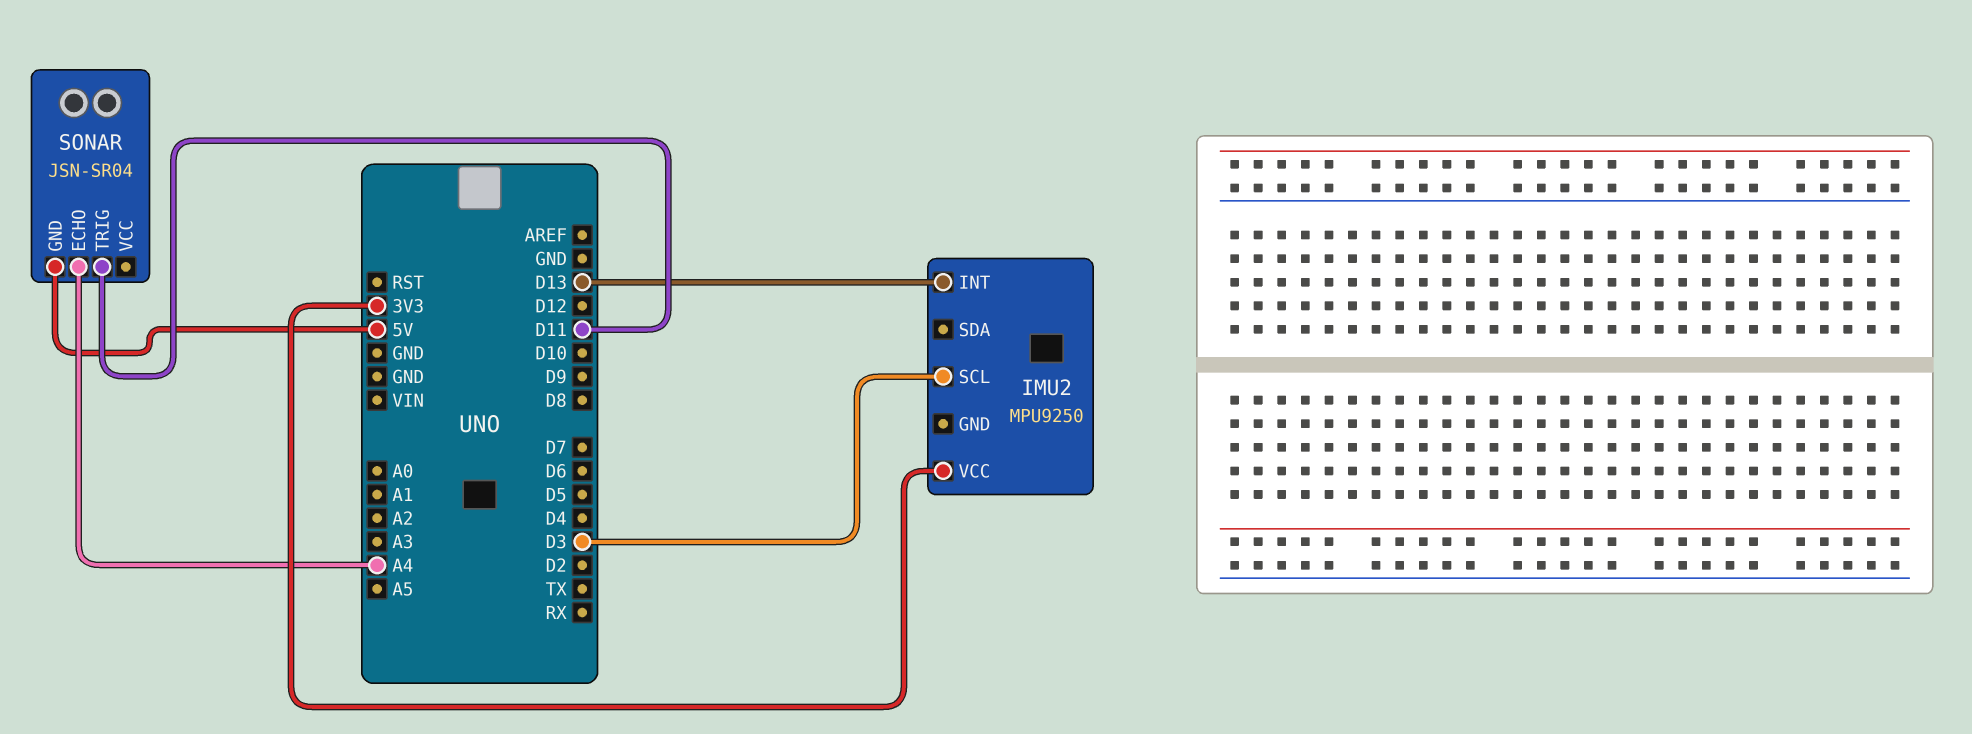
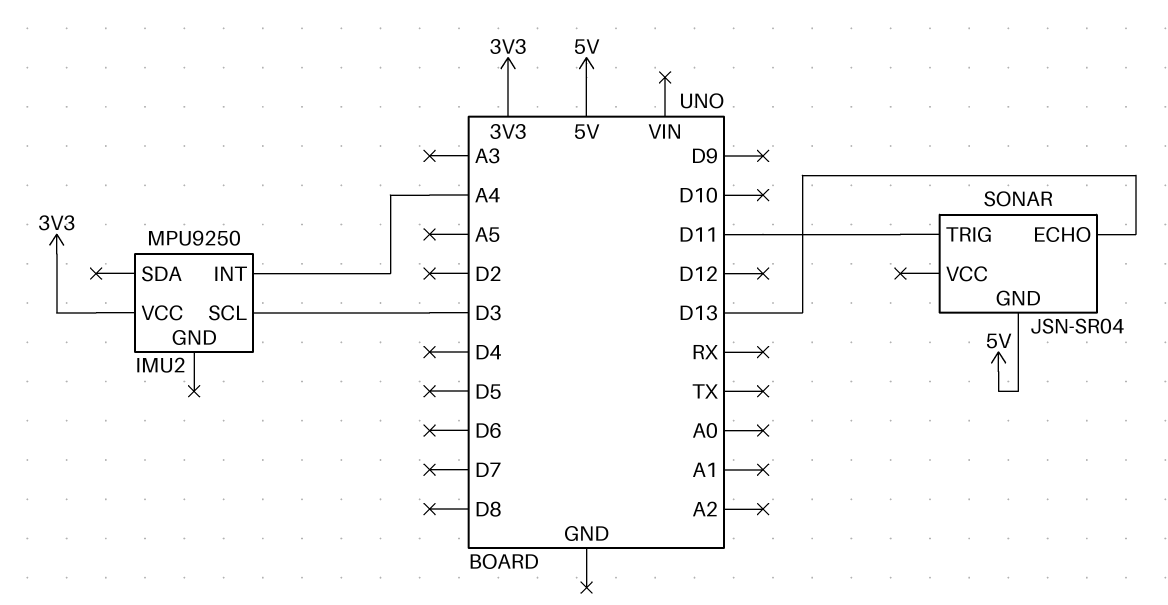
IMU2 pin INT: D13 -> A4
SONAR pin ECHO: A4 -> D13

